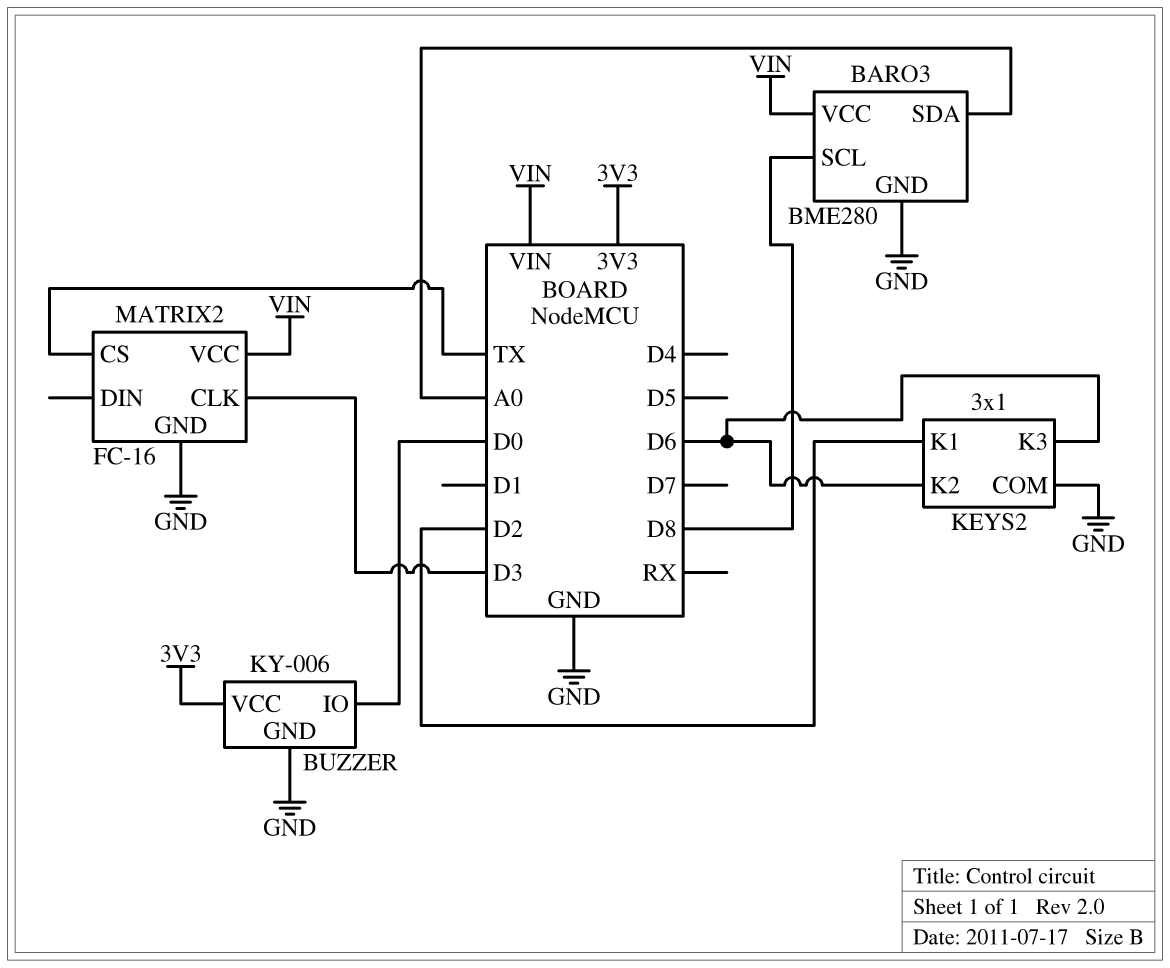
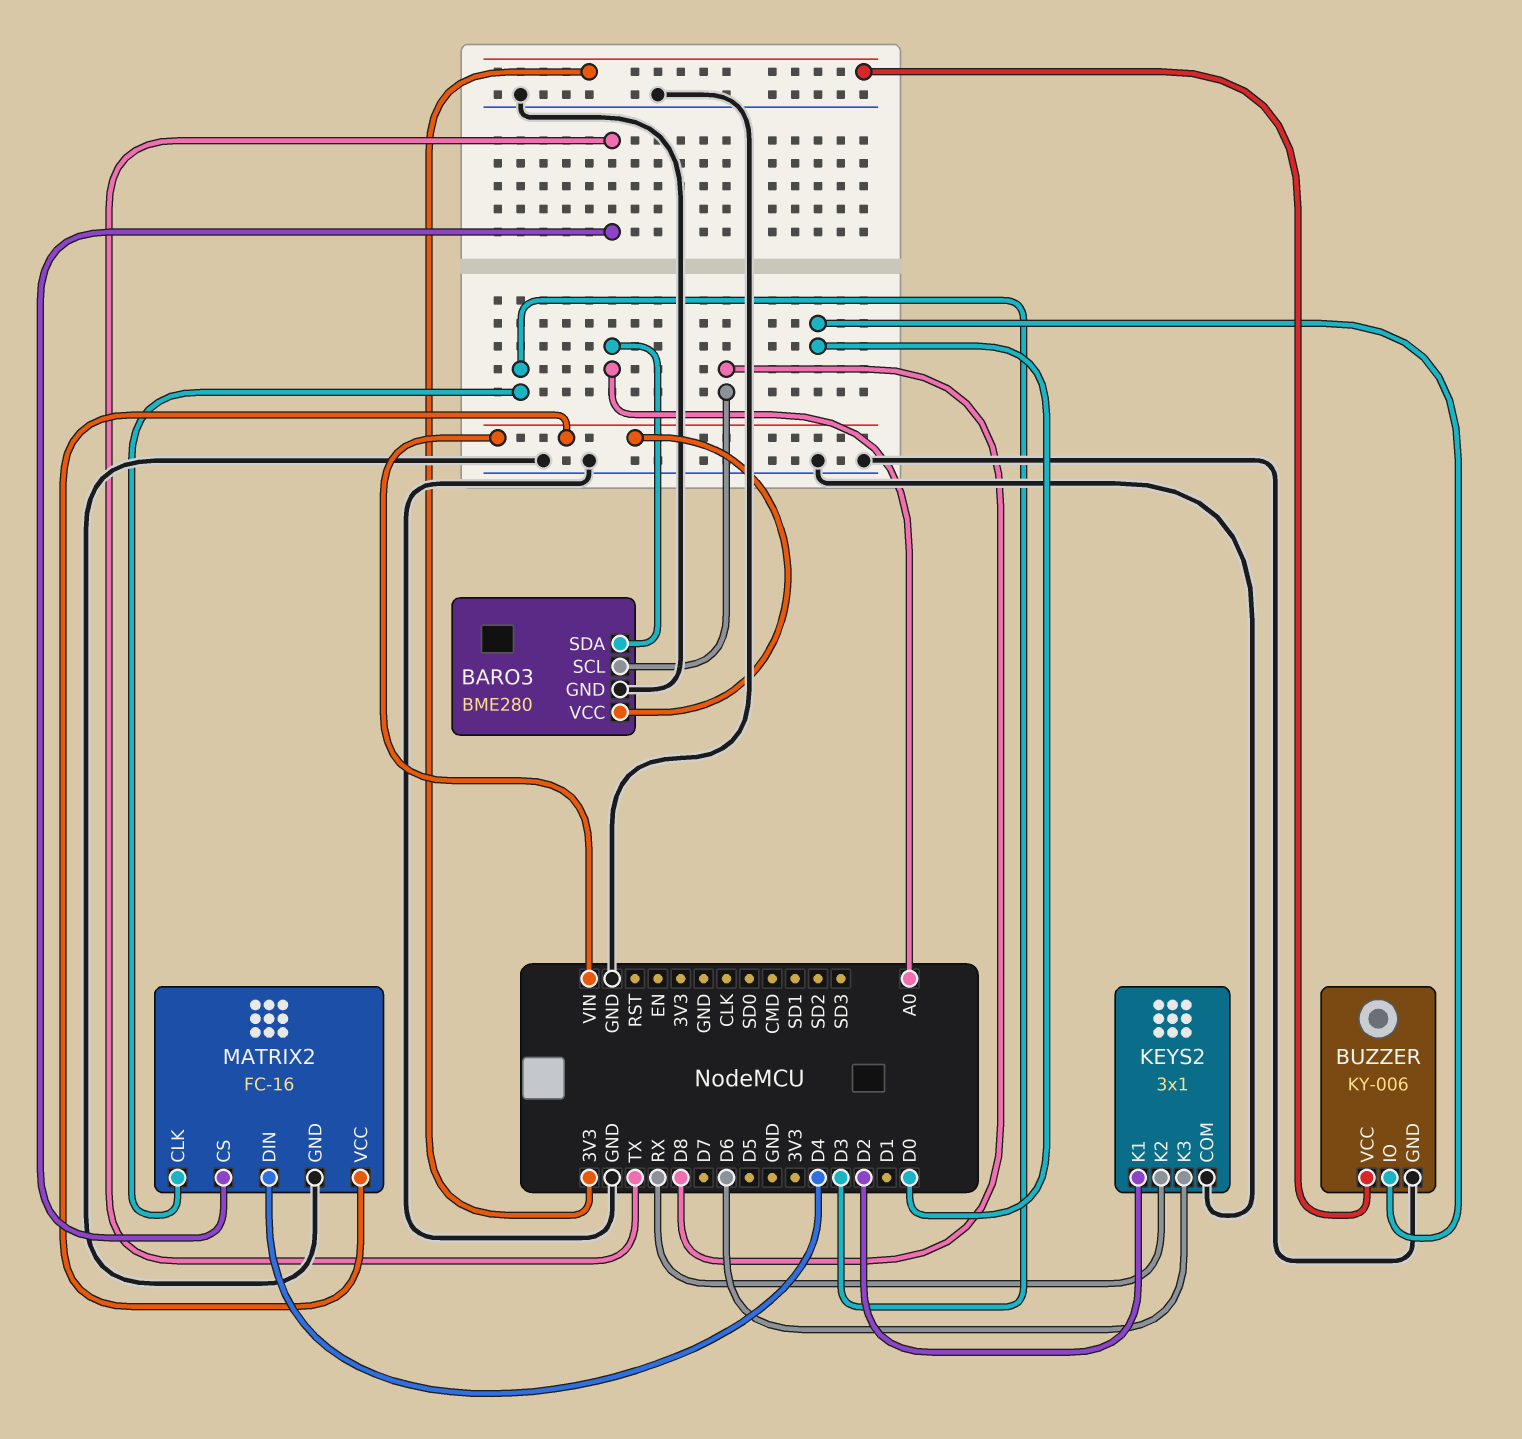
KEYS2 pin K2: D6 -> RX
MATRIX2 pin DIN: none -> D4

